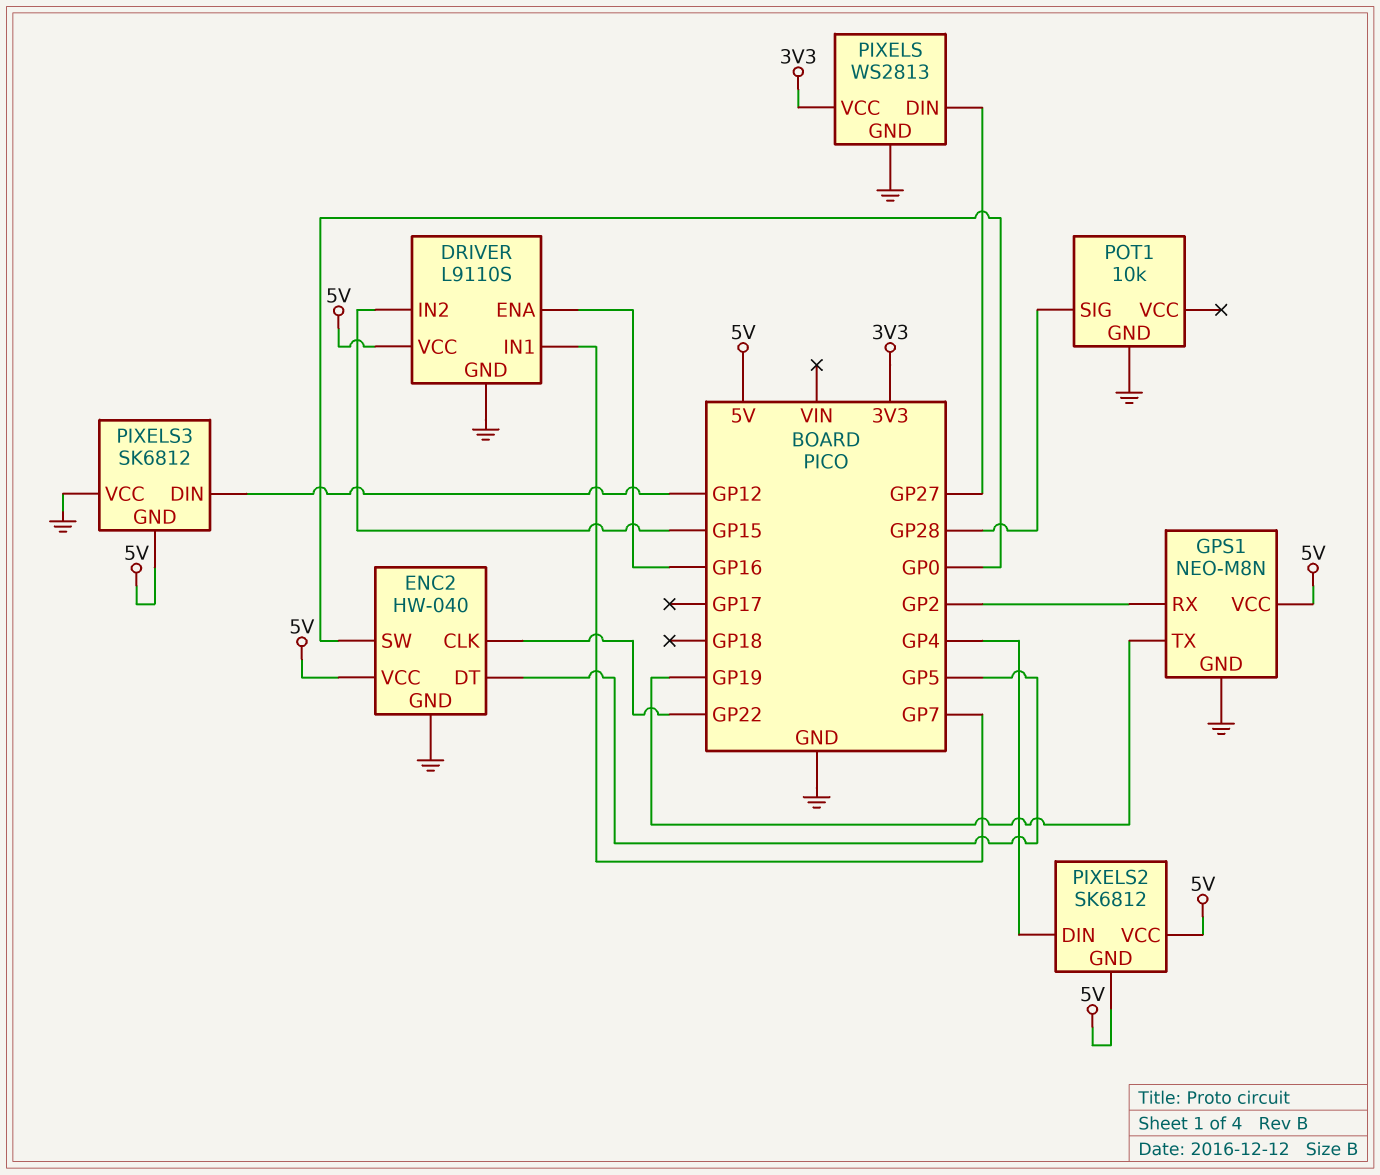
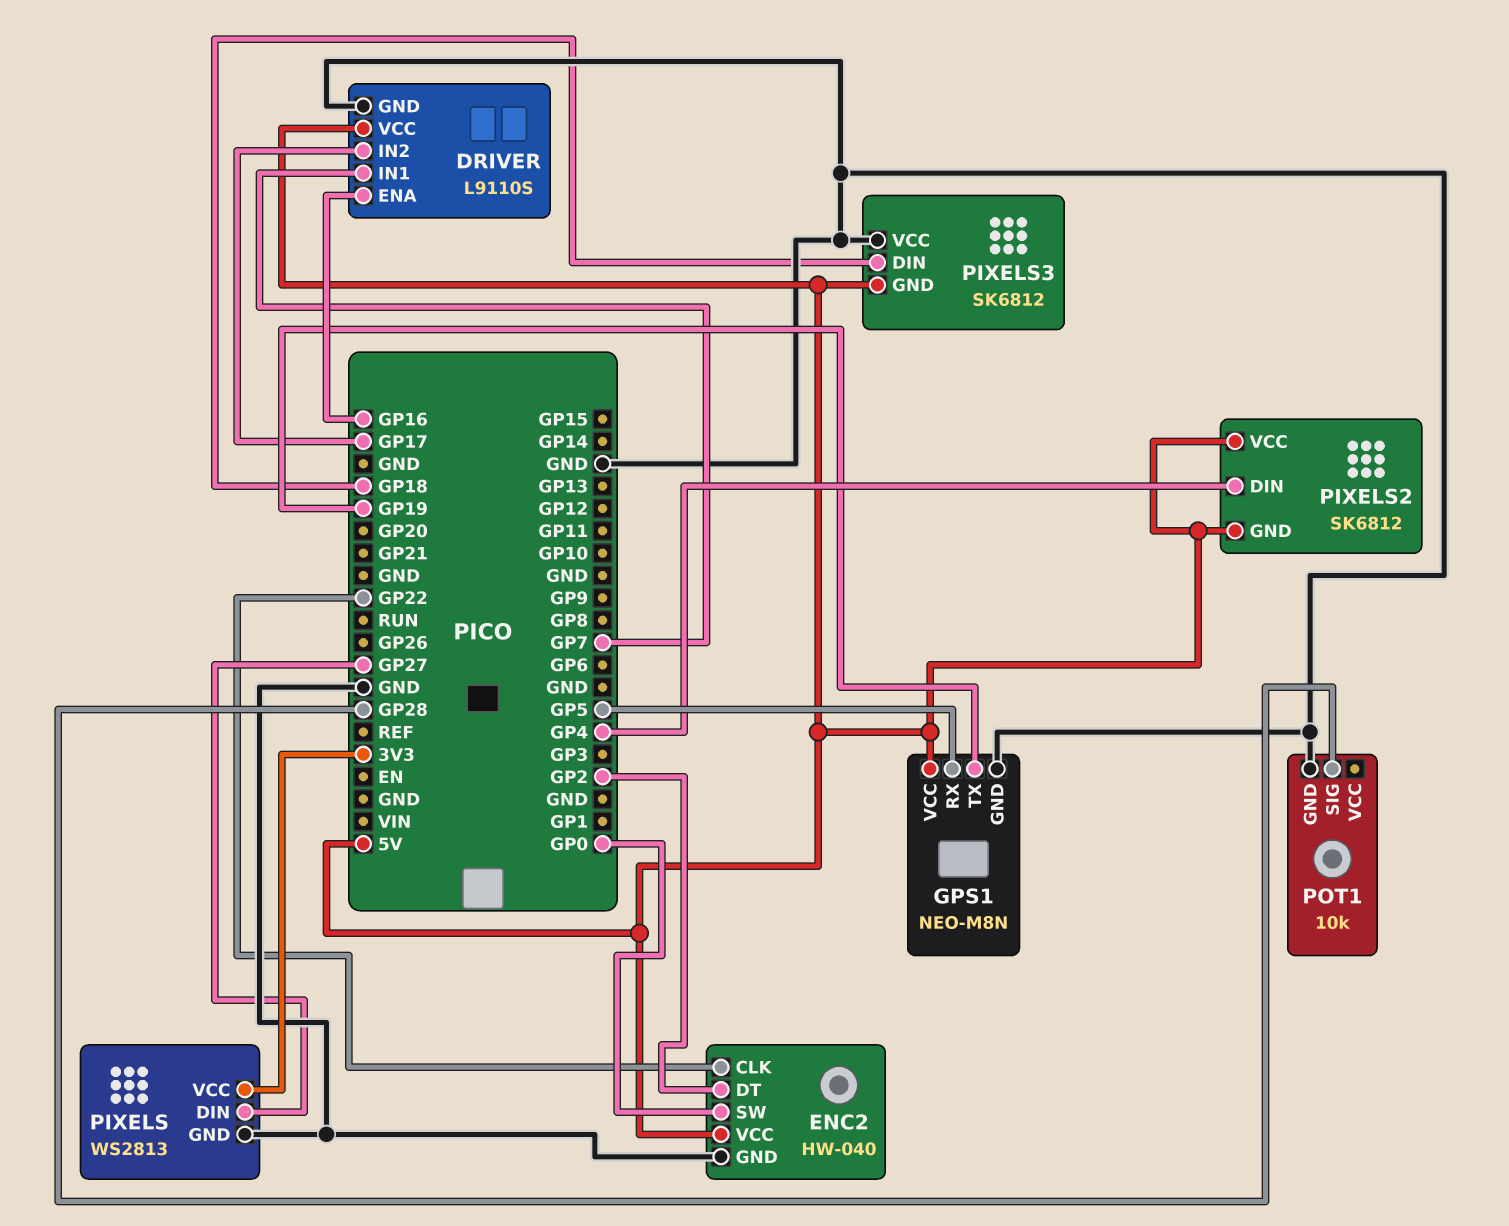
DRIVER pin IN2: GP15 -> GP17
ENC2 pin DT: GP5 -> GP2
GPS1 pin RX: GP2 -> GP5
PIXELS3 pin DIN: GP12 -> GP18

